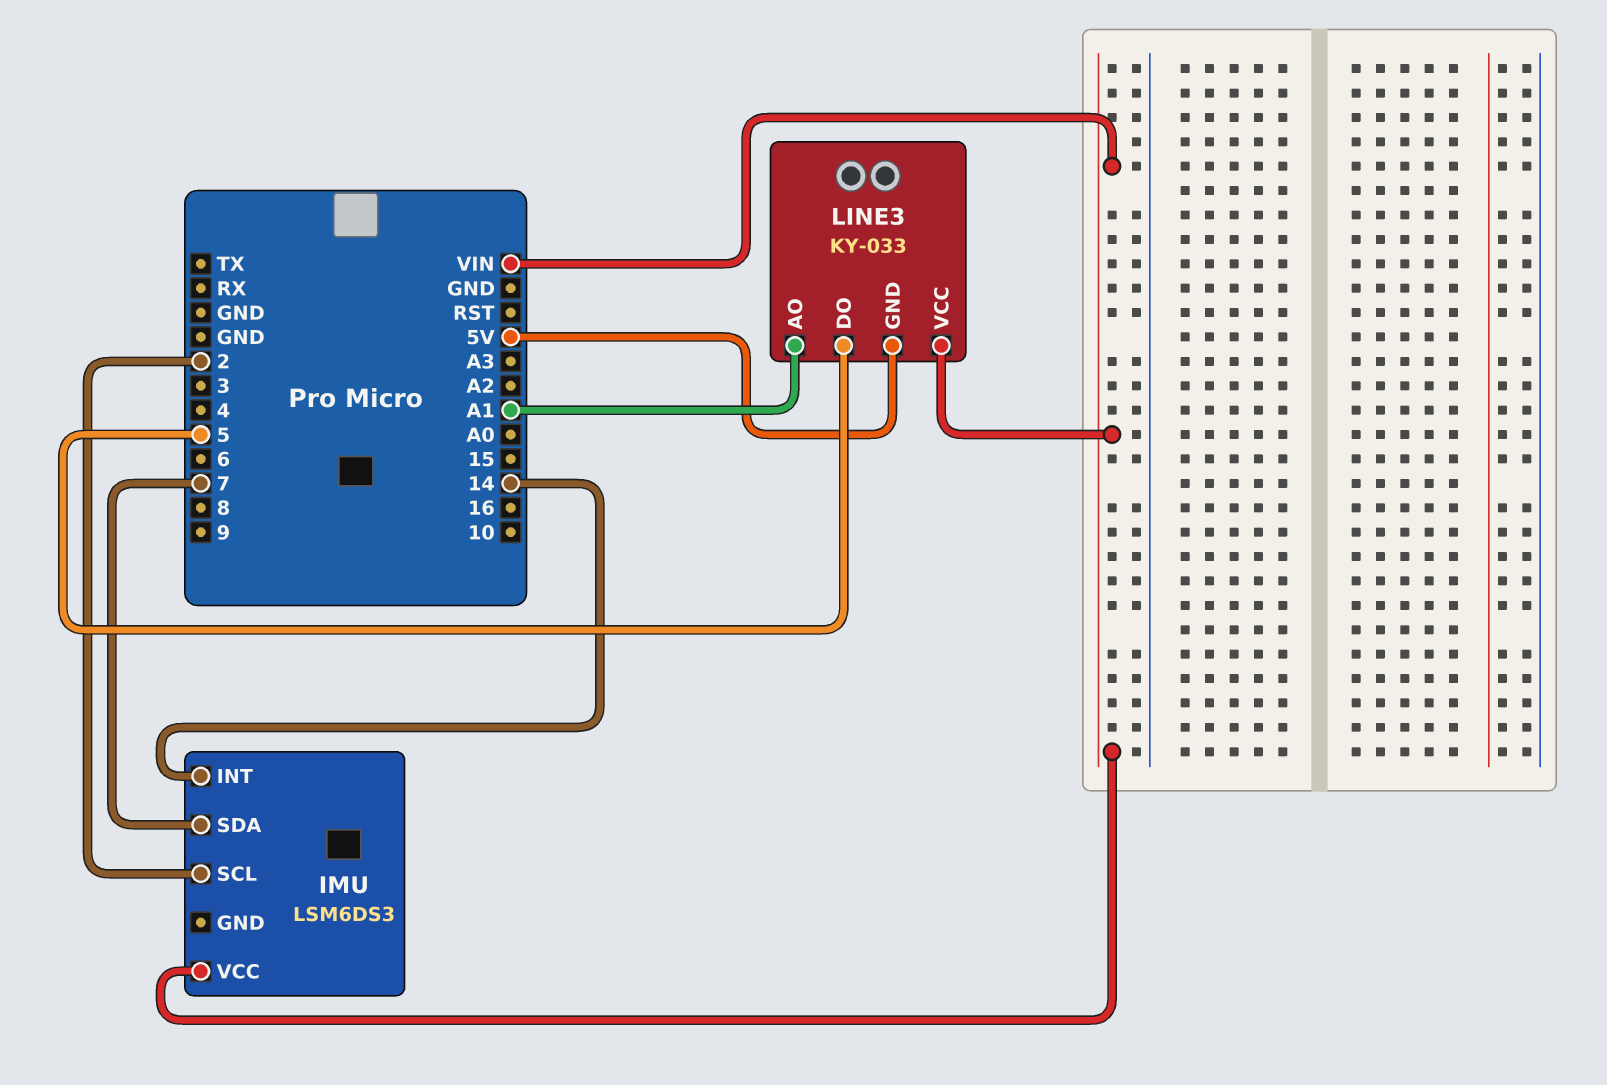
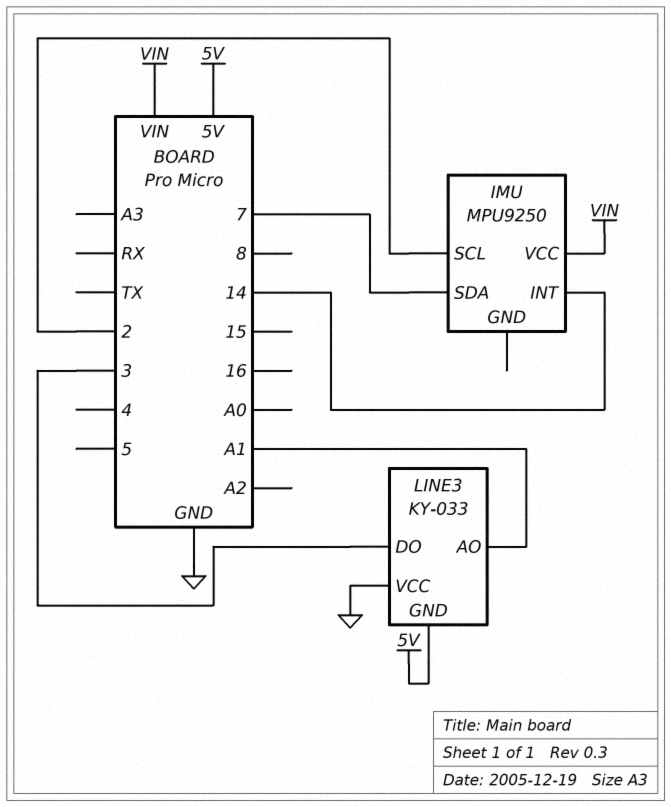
IMU: LSM6DS3 -> MPU9250
LINE3 pin DO: 5 -> 3
LINE3 pin VCC: VIN -> GND

